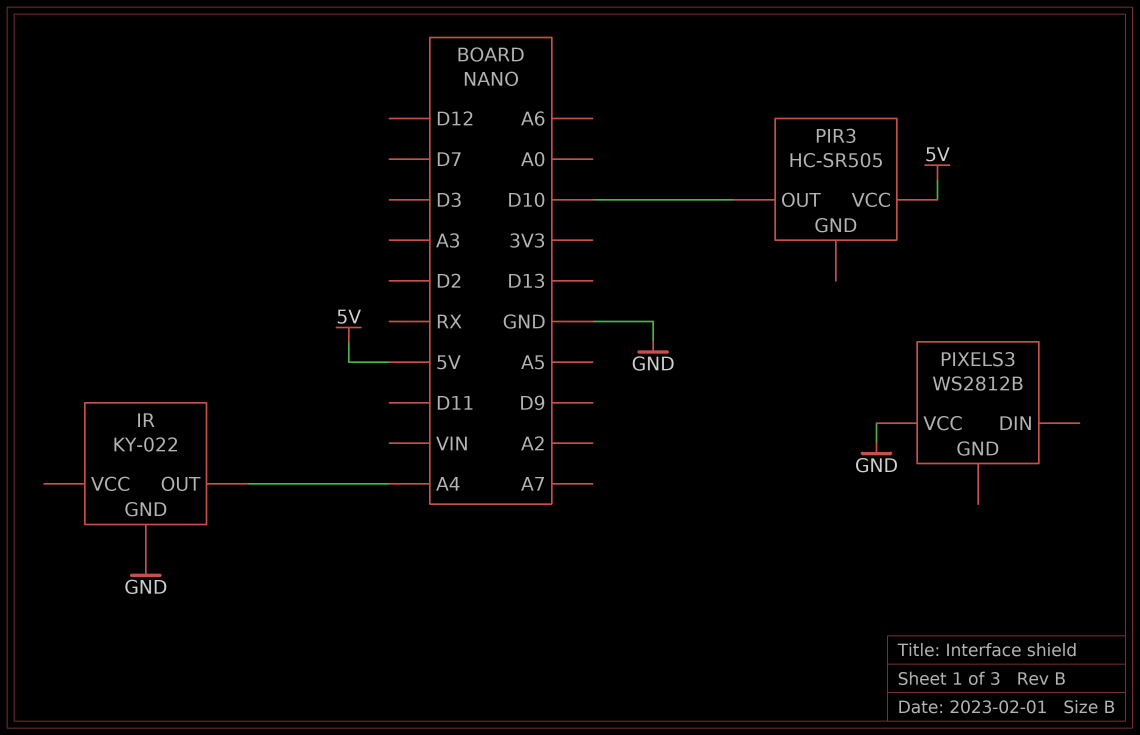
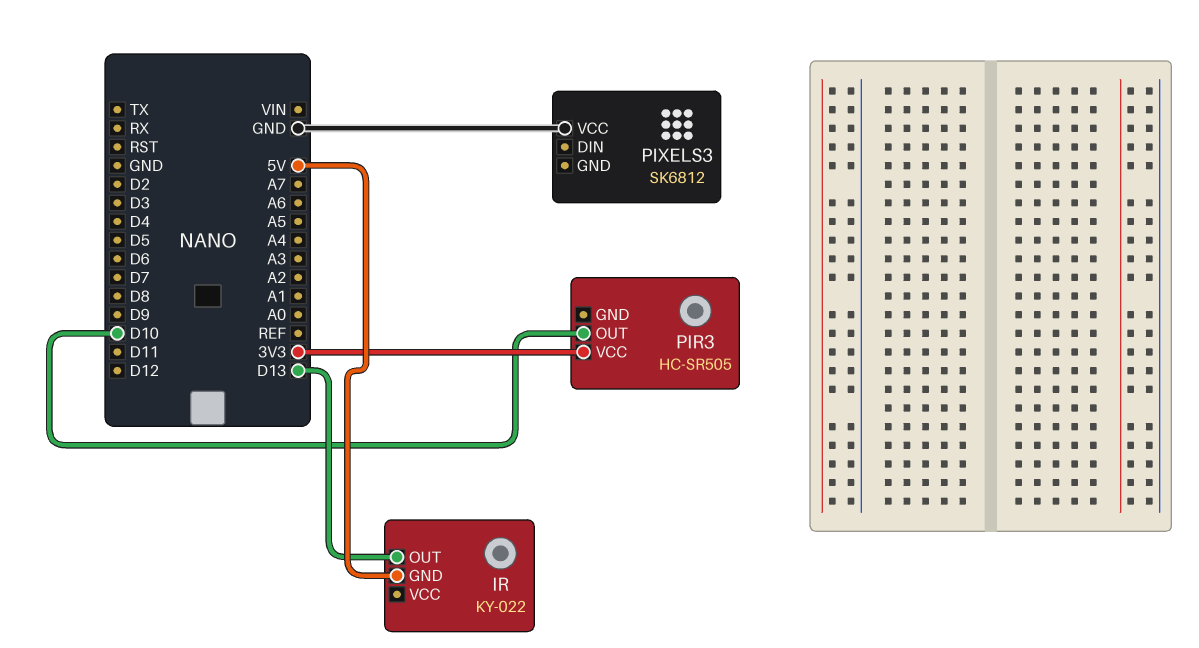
IR pin GND: GND -> 5V
IR pin OUT: A4 -> D13
PIR3 pin VCC: 5V -> 3V3
PIXELS3: WS2812B -> SK6812

